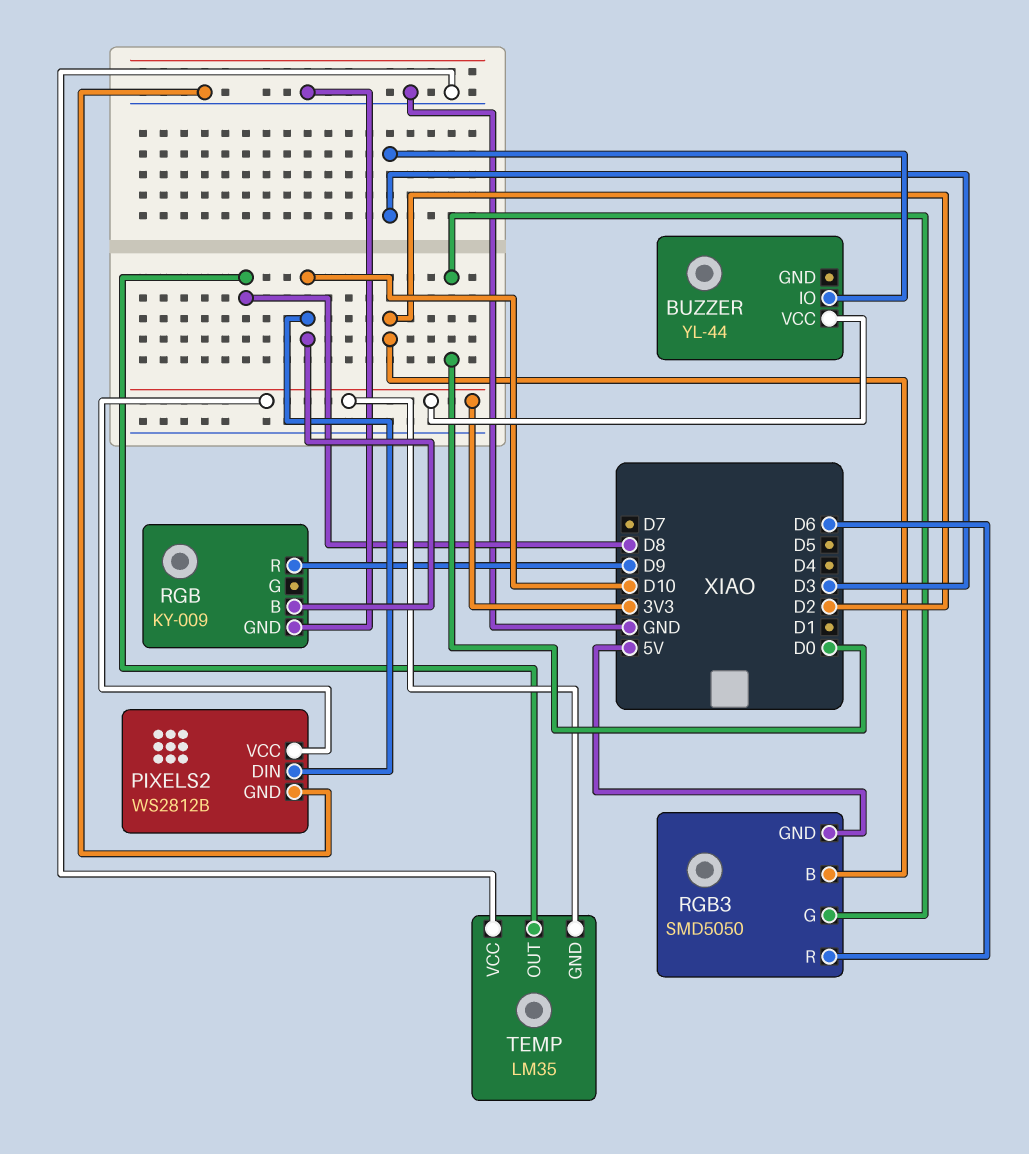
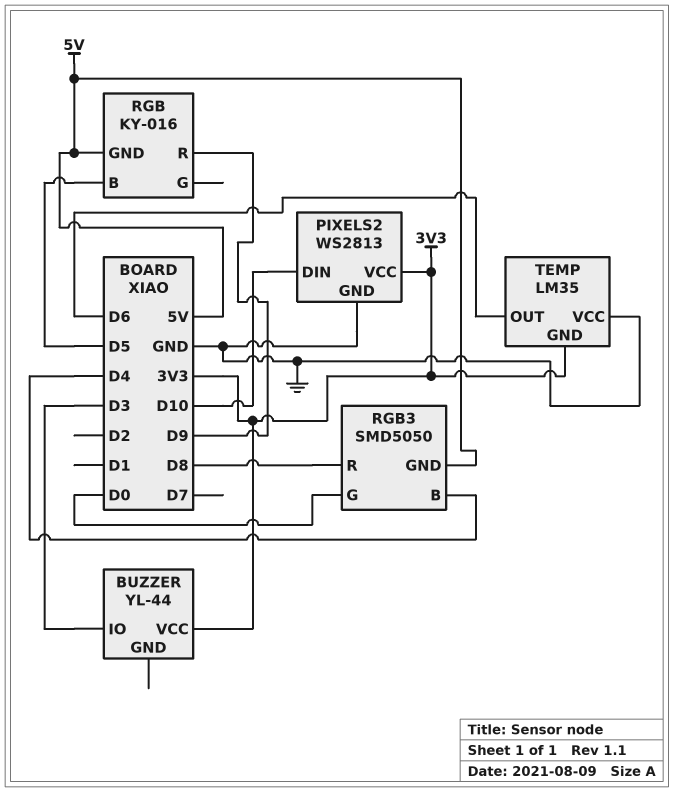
PIXELS2: WS2812B -> WS2813
RGB: KY-009 -> KY-016
RGB pin B: D10 -> D5
RGB pin GND: GND -> 5V
RGB3 pin B: D2 -> D4
RGB3 pin R: D6 -> D8
TEMP pin OUT: D8 -> D6

